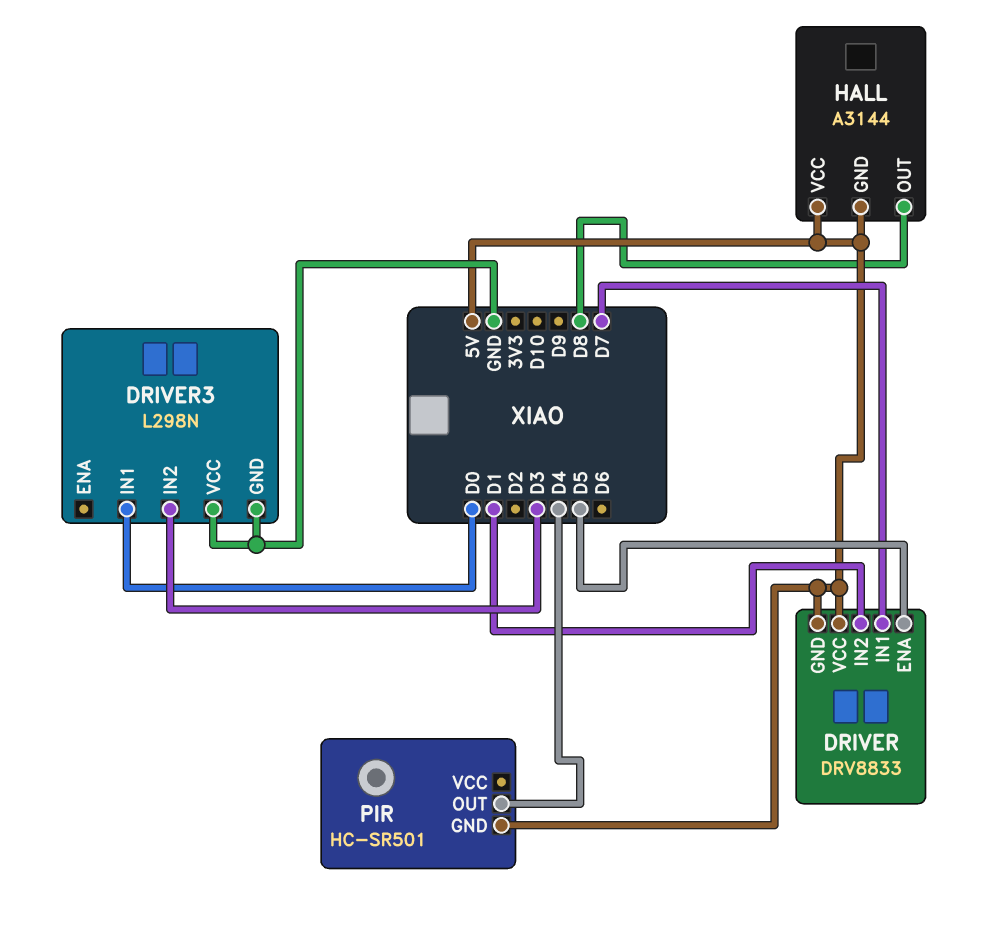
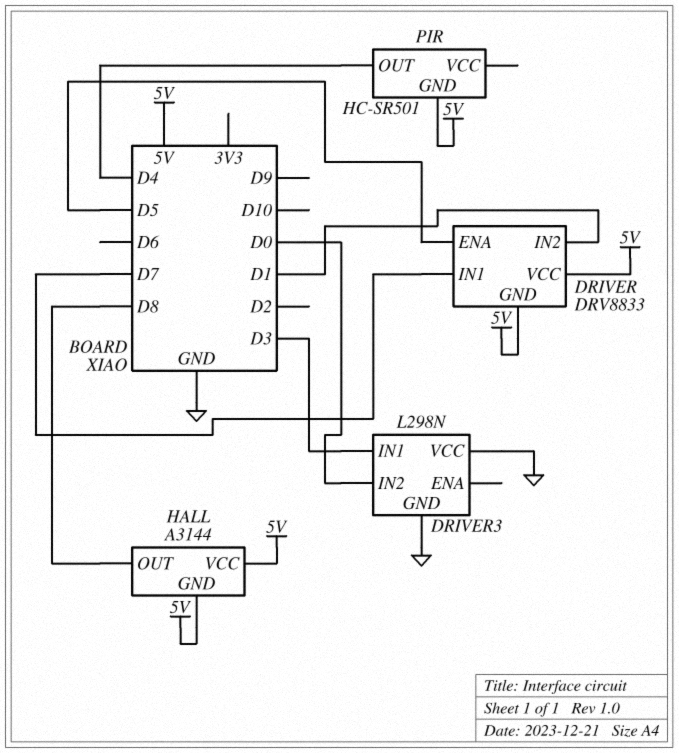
DRIVER3 pin IN1: D0 -> D3
DRIVER3 pin IN2: D3 -> D0

